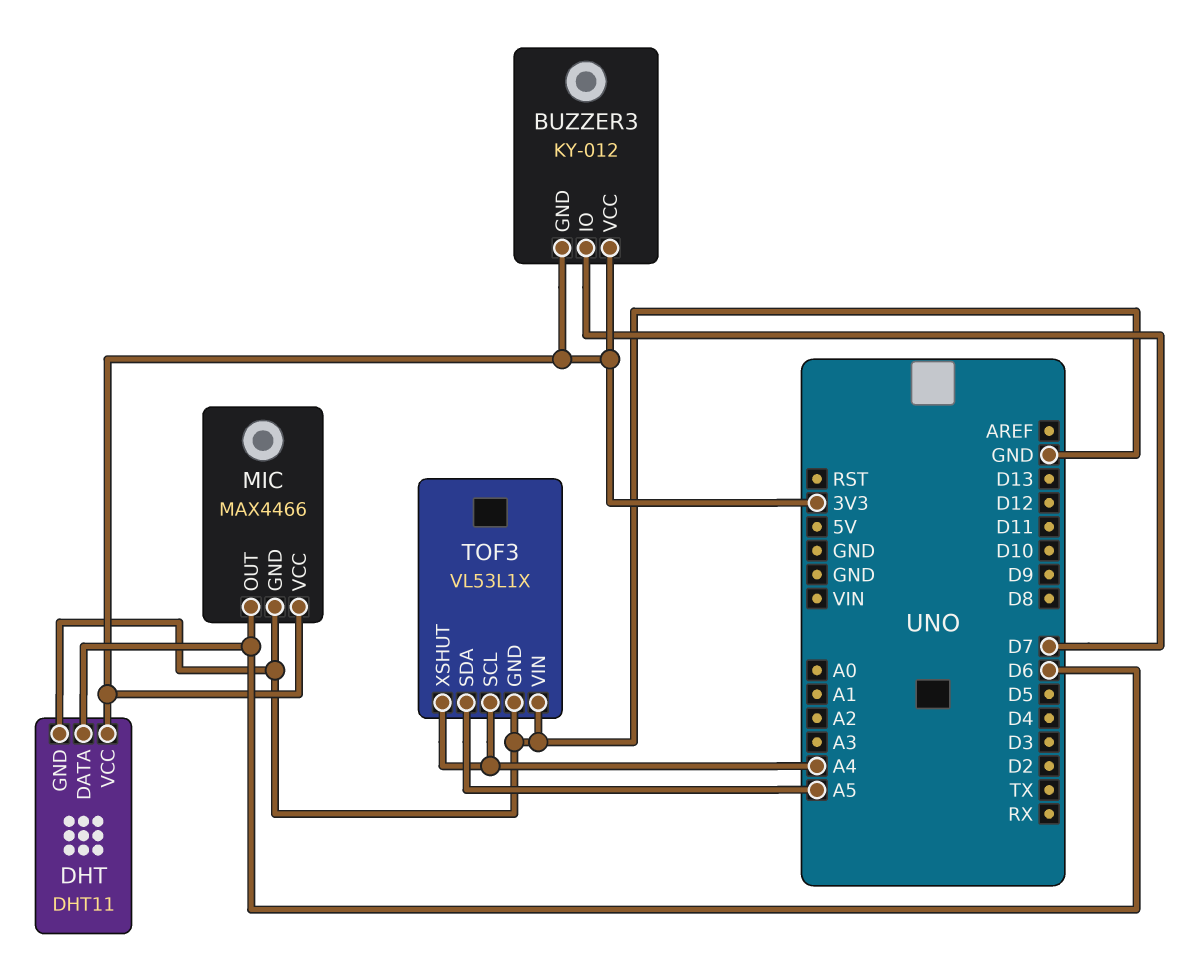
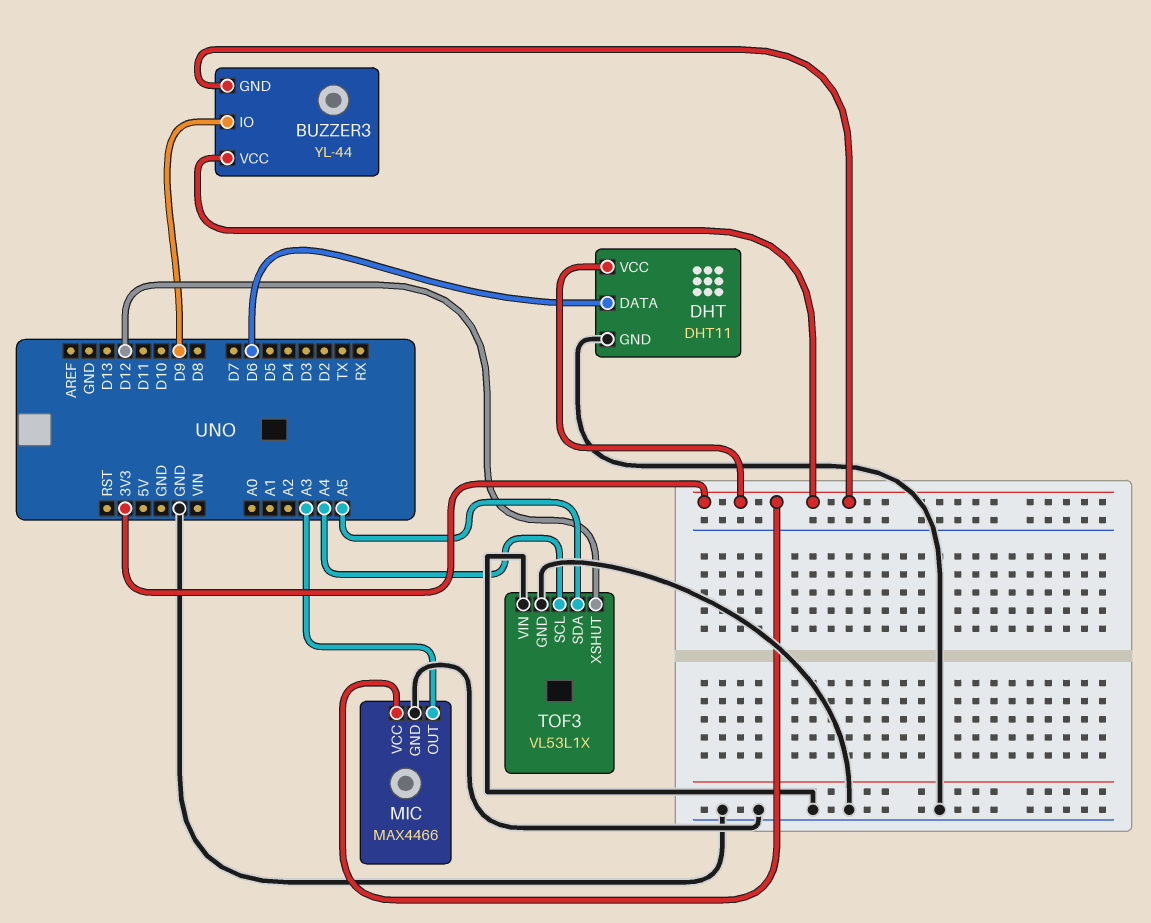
BUZZER3: KY-012 -> YL-44
BUZZER3 pin IO: D7 -> D9
MIC pin OUT: D6 -> A3
TOF3 pin XSHUT: A4 -> D12

